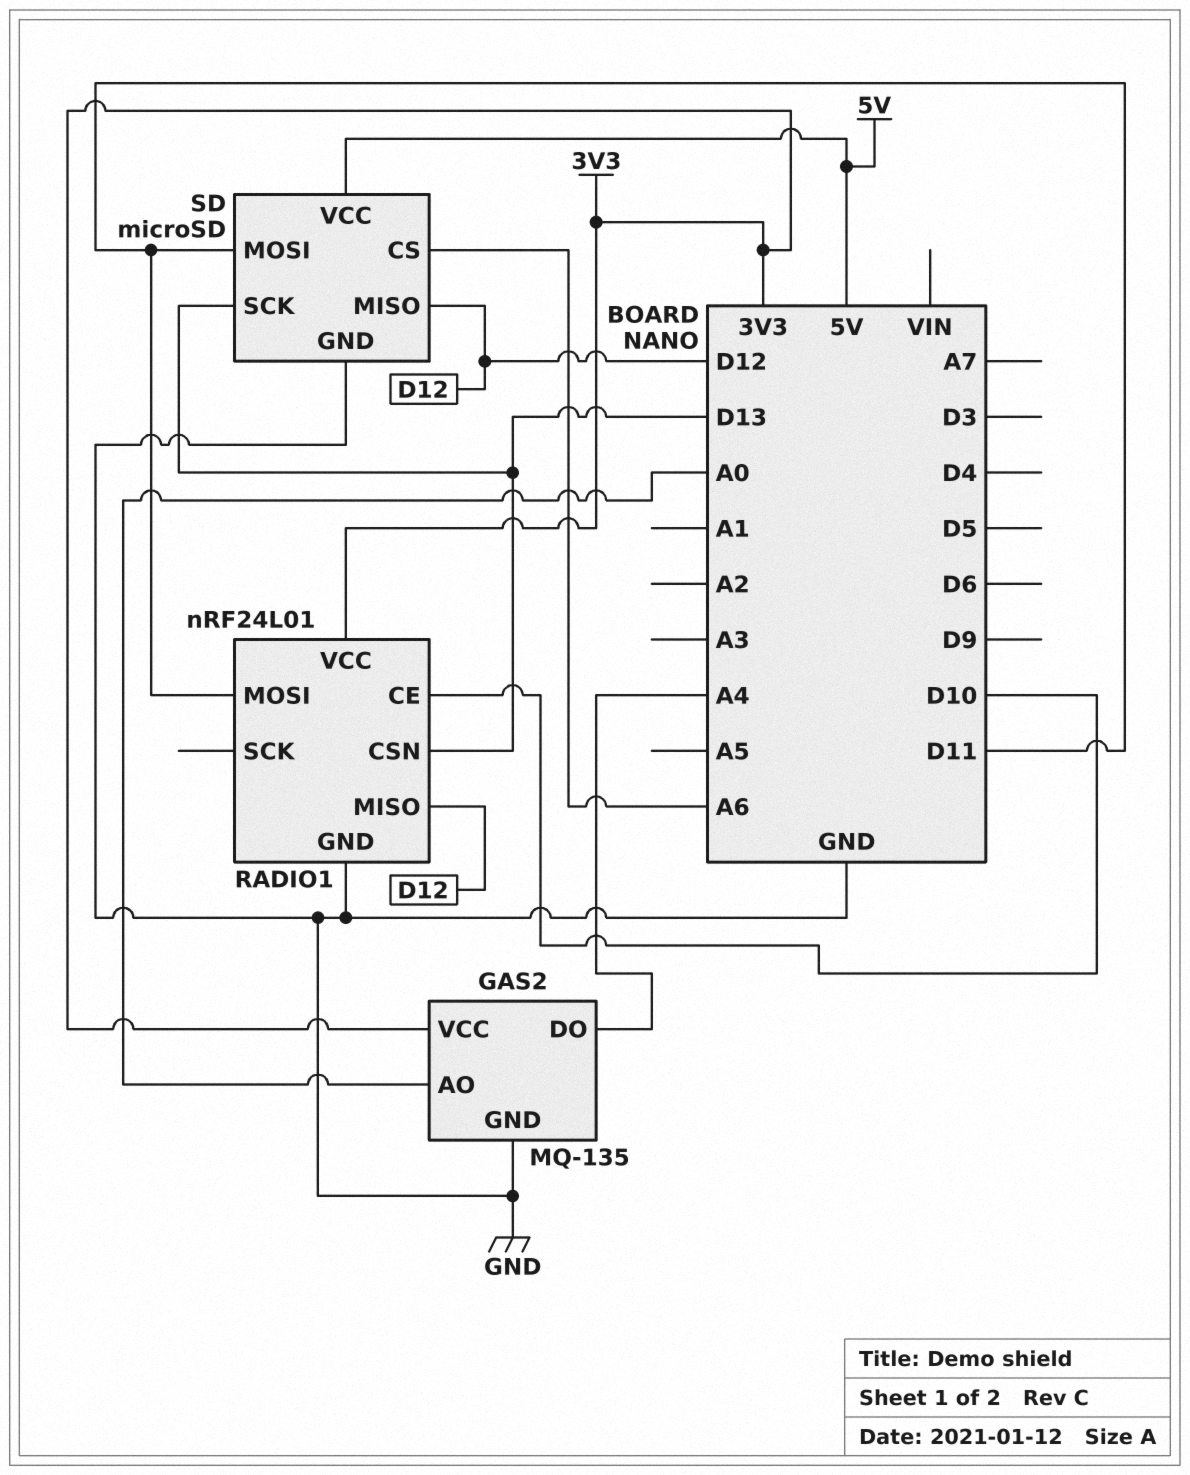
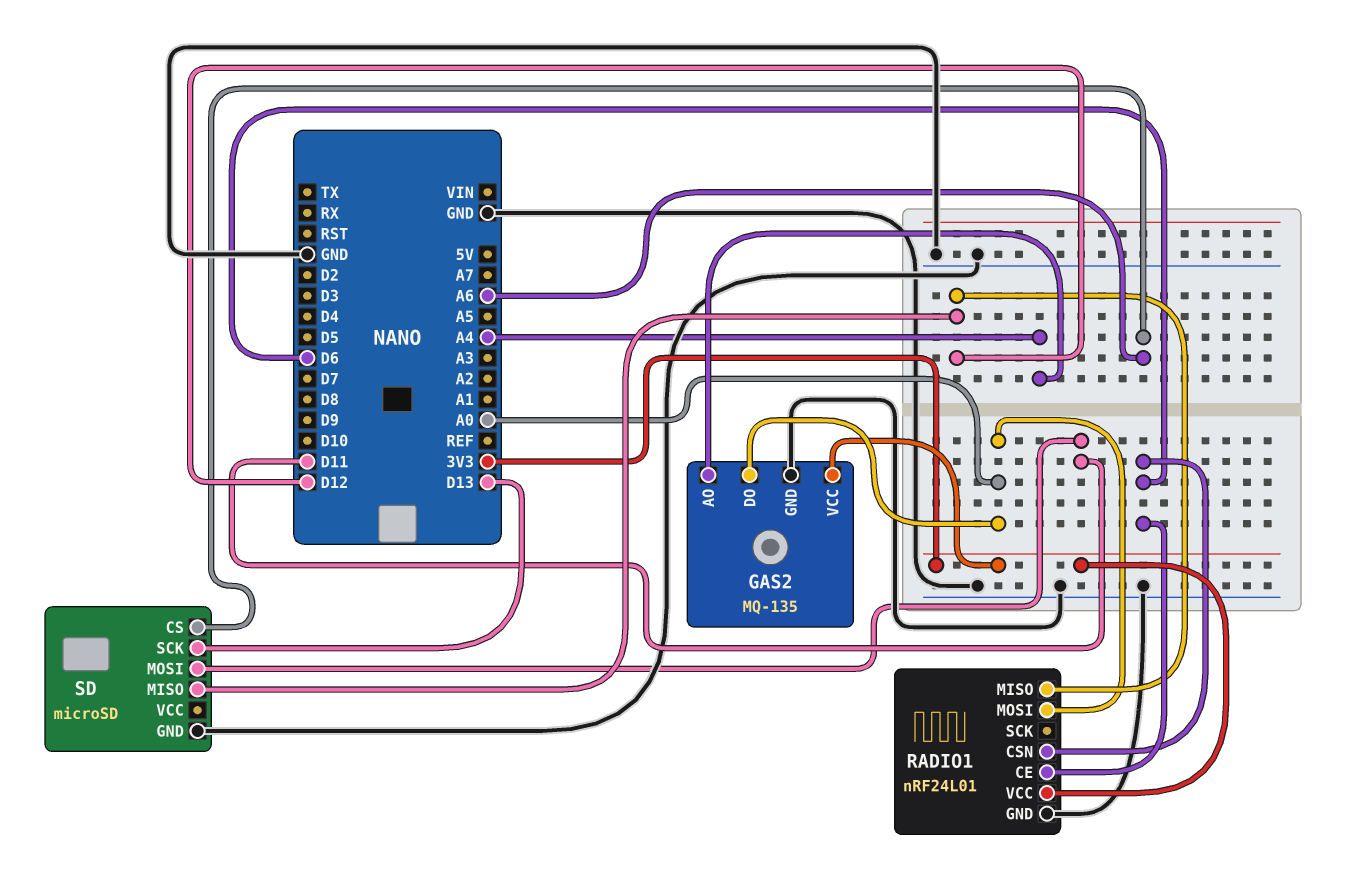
GAS2 pin AO: A0 -> A4
GAS2 pin DO: A4 -> A0
RADIO1 pin CE: D10 -> D6
RADIO1 pin CSN: D13 -> D6
RADIO1 pin MOSI: D11 -> A0
SD pin VCC: 5V -> none

